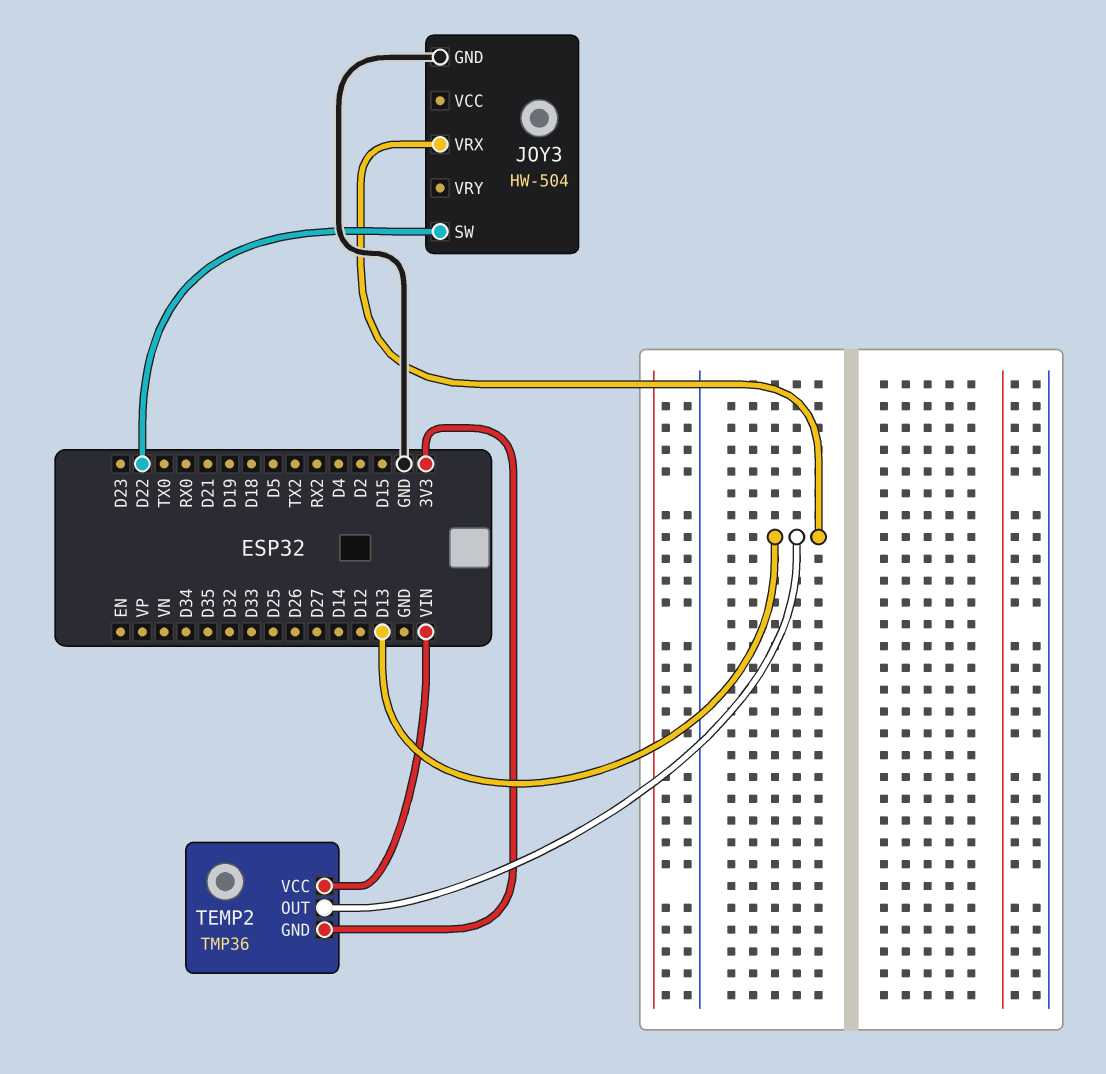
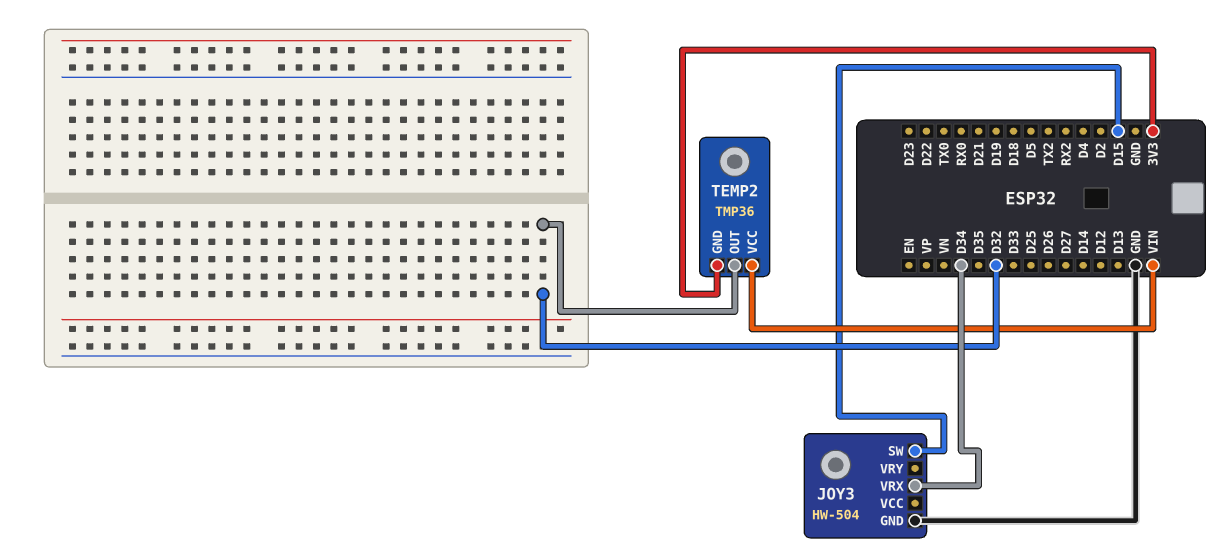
JOY3 pin SW: D22 -> D15
JOY3 pin VRX: D13 -> D34
TEMP2 pin OUT: D13 -> D32

